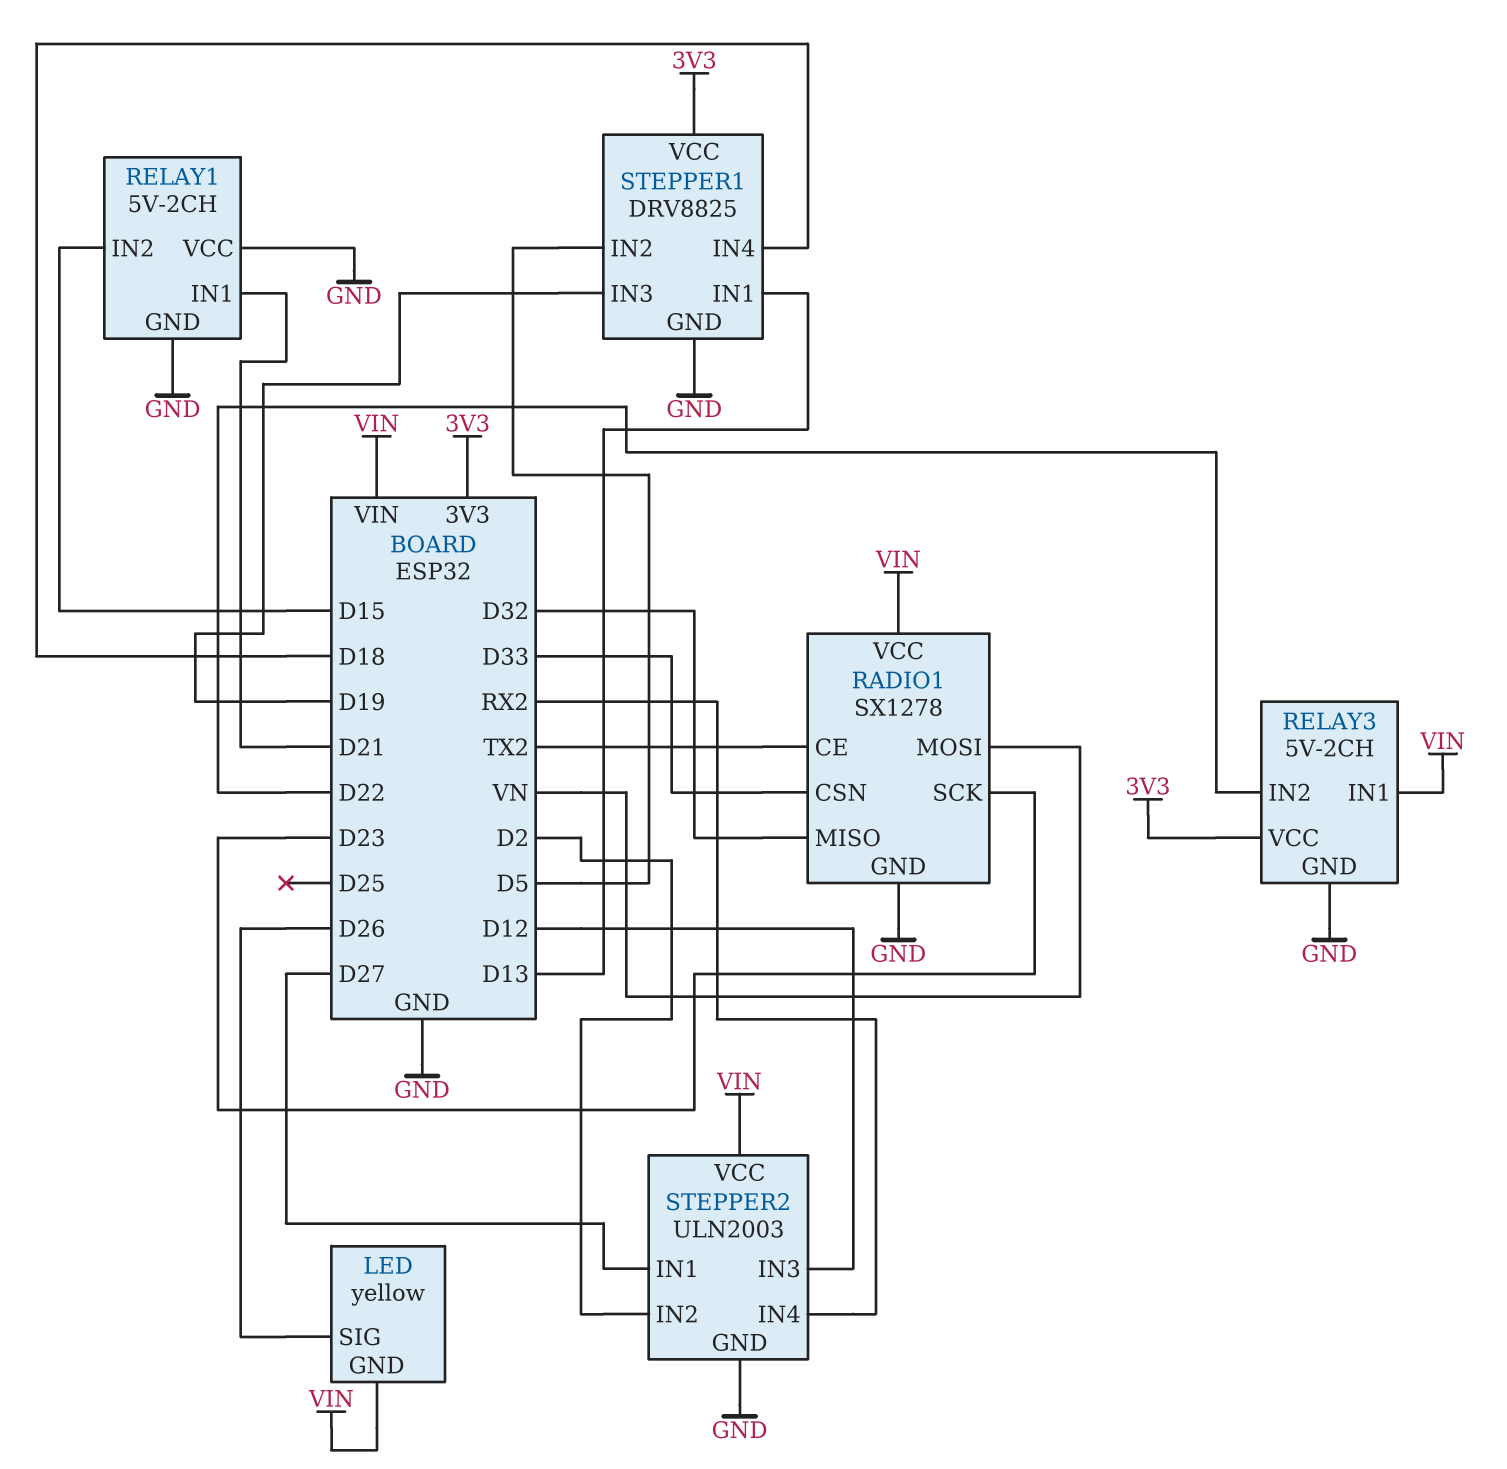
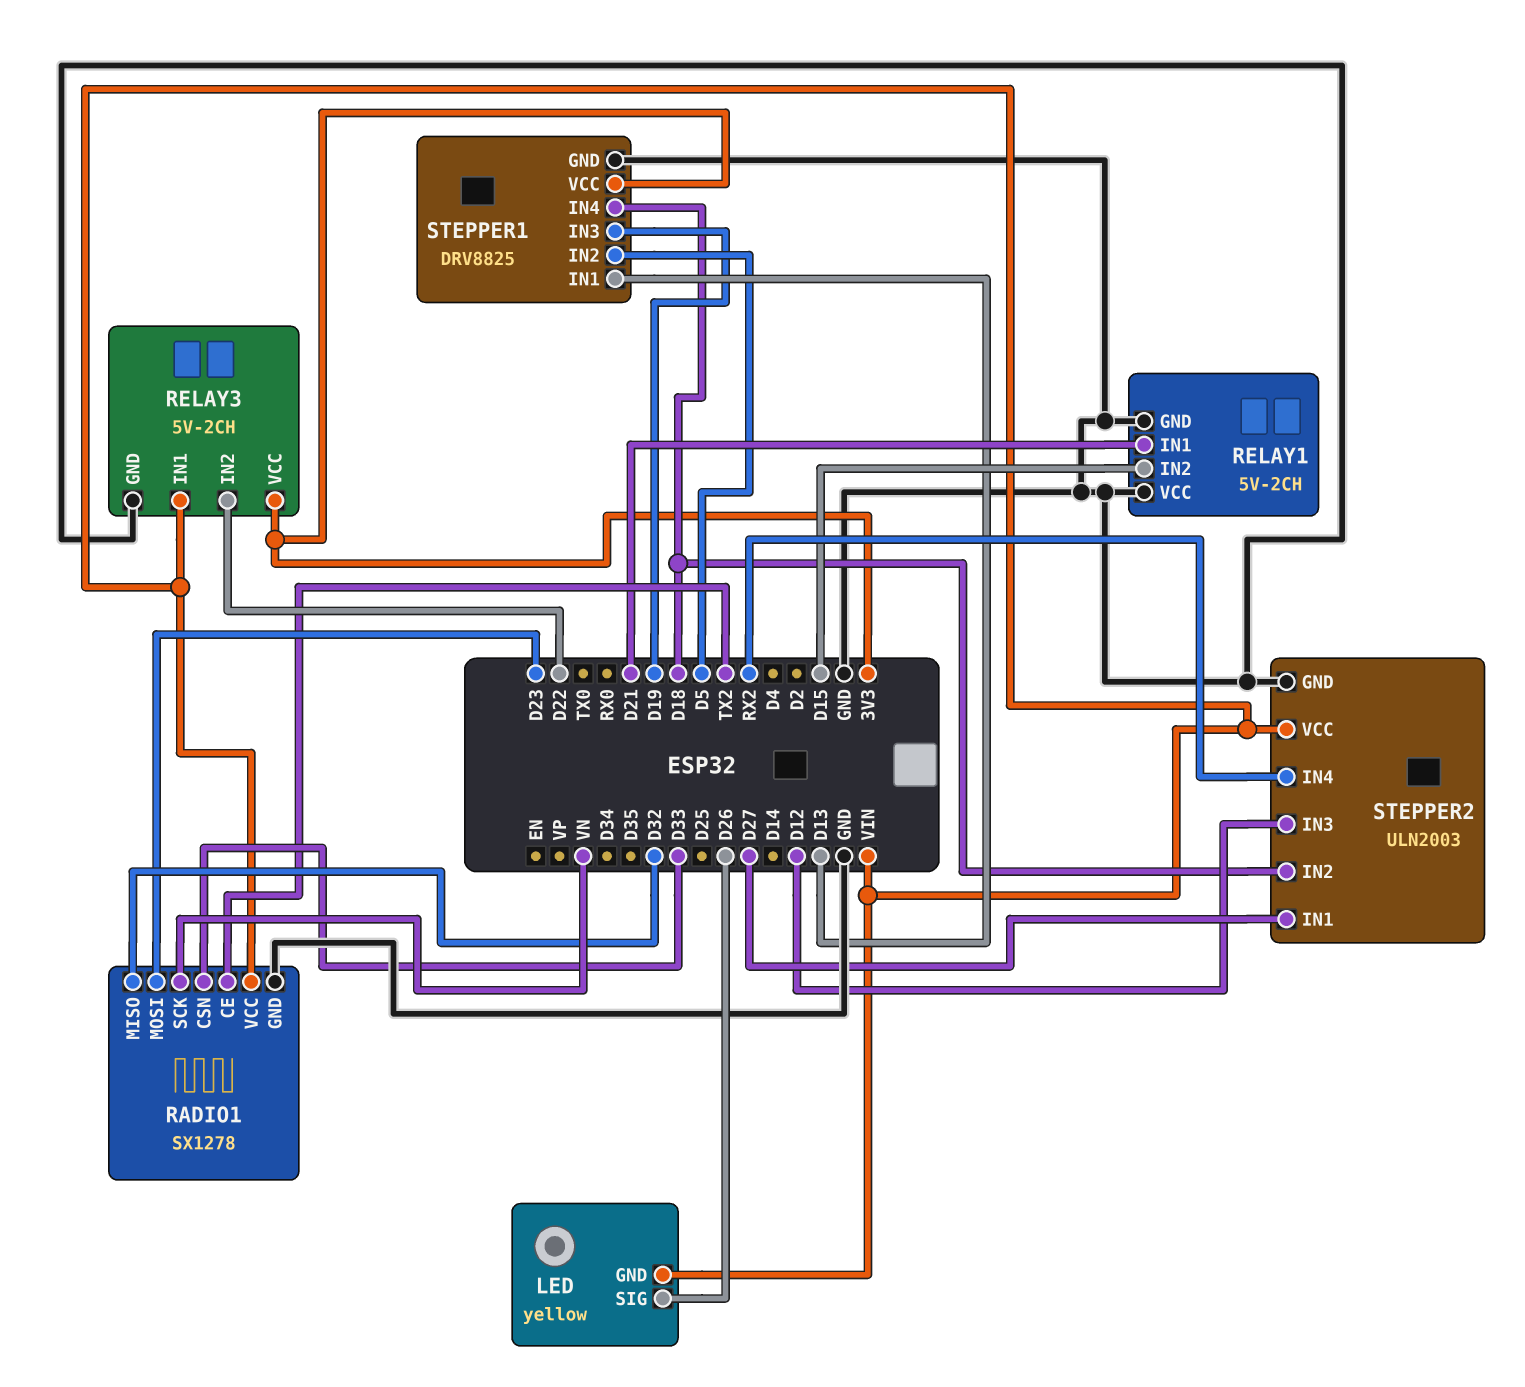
RADIO1 pin MOSI: VN -> D23
RADIO1 pin SCK: D23 -> VN
STEPPER2 pin IN2: D2 -> D18

